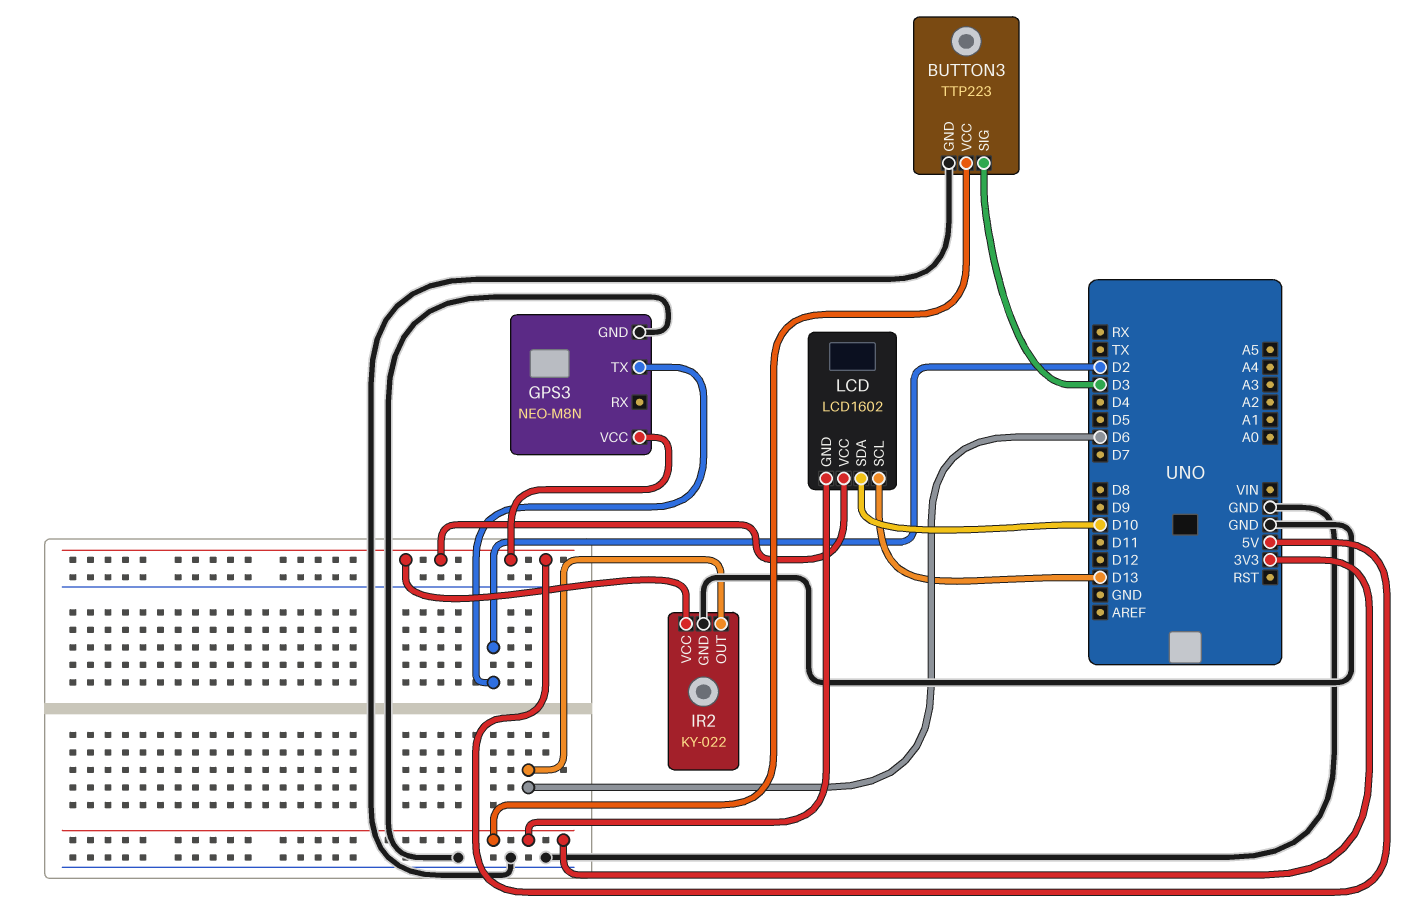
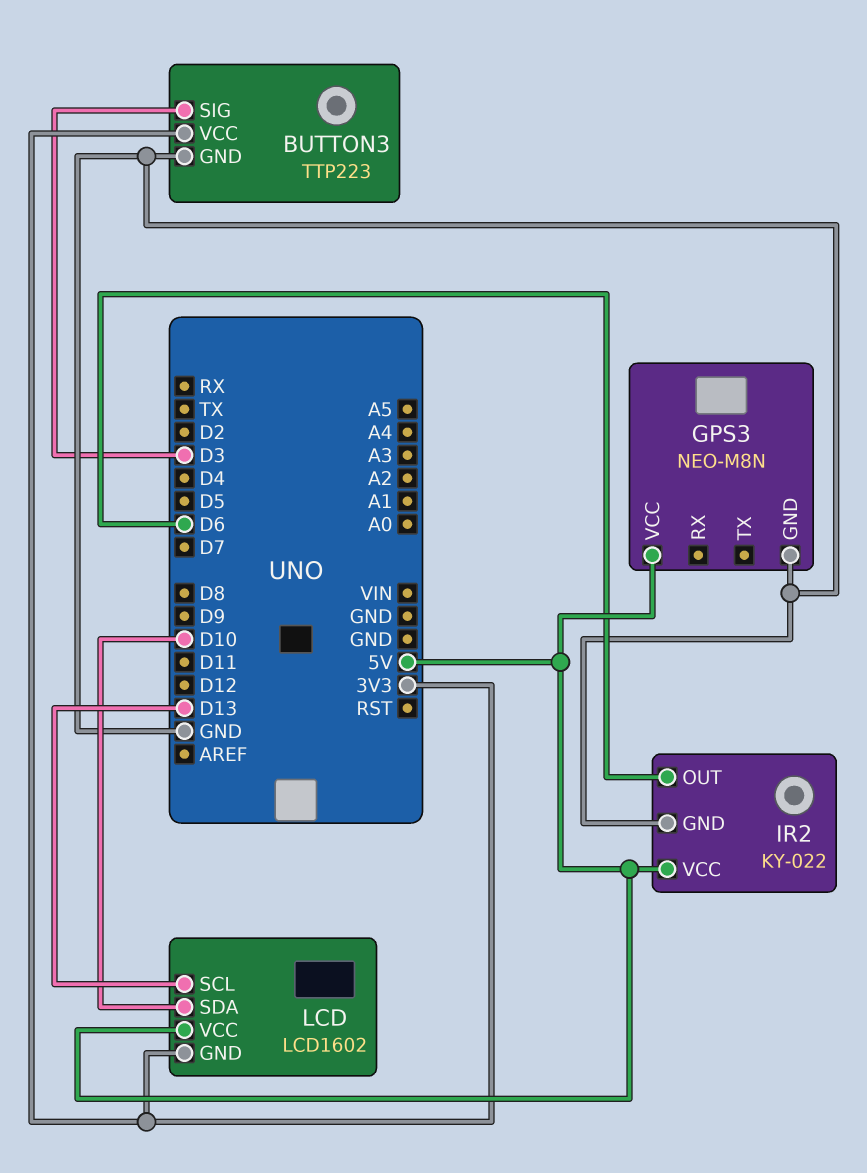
GPS3 pin TX: D2 -> none

